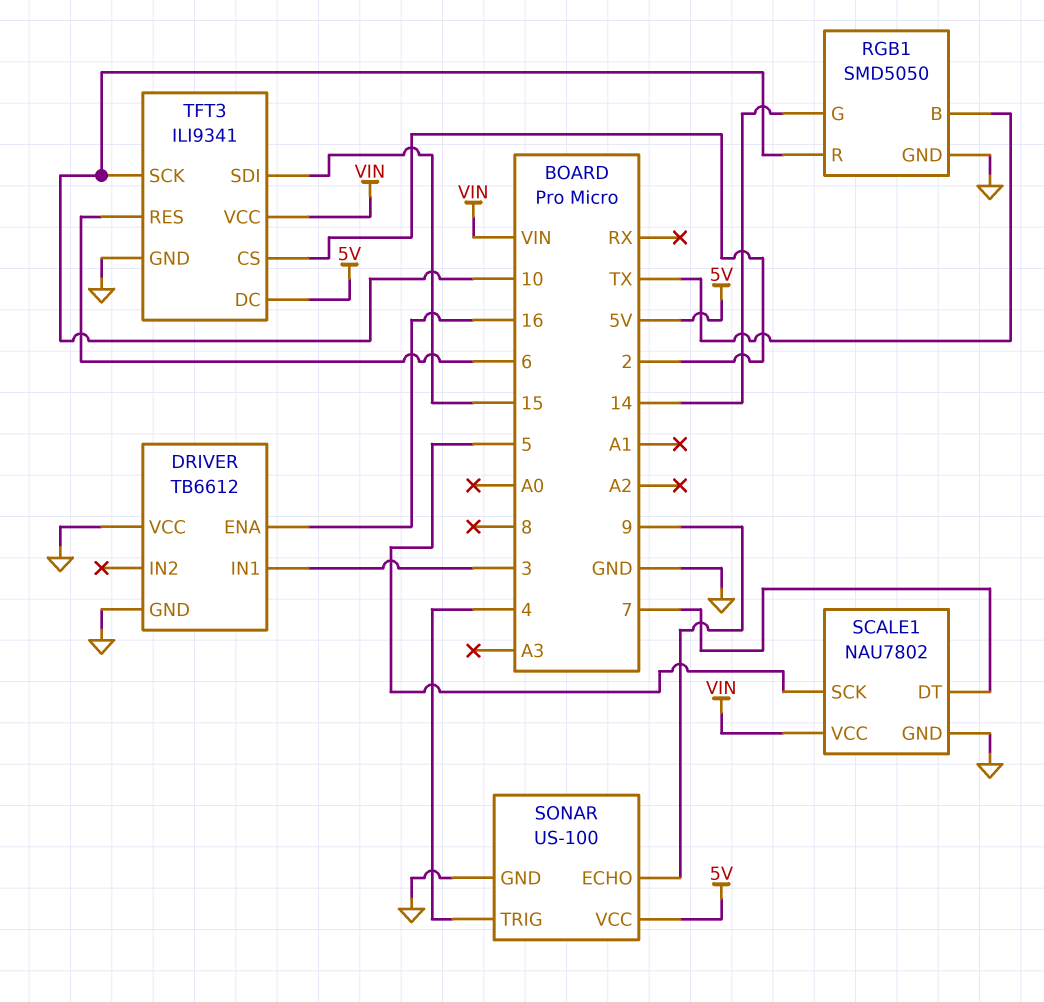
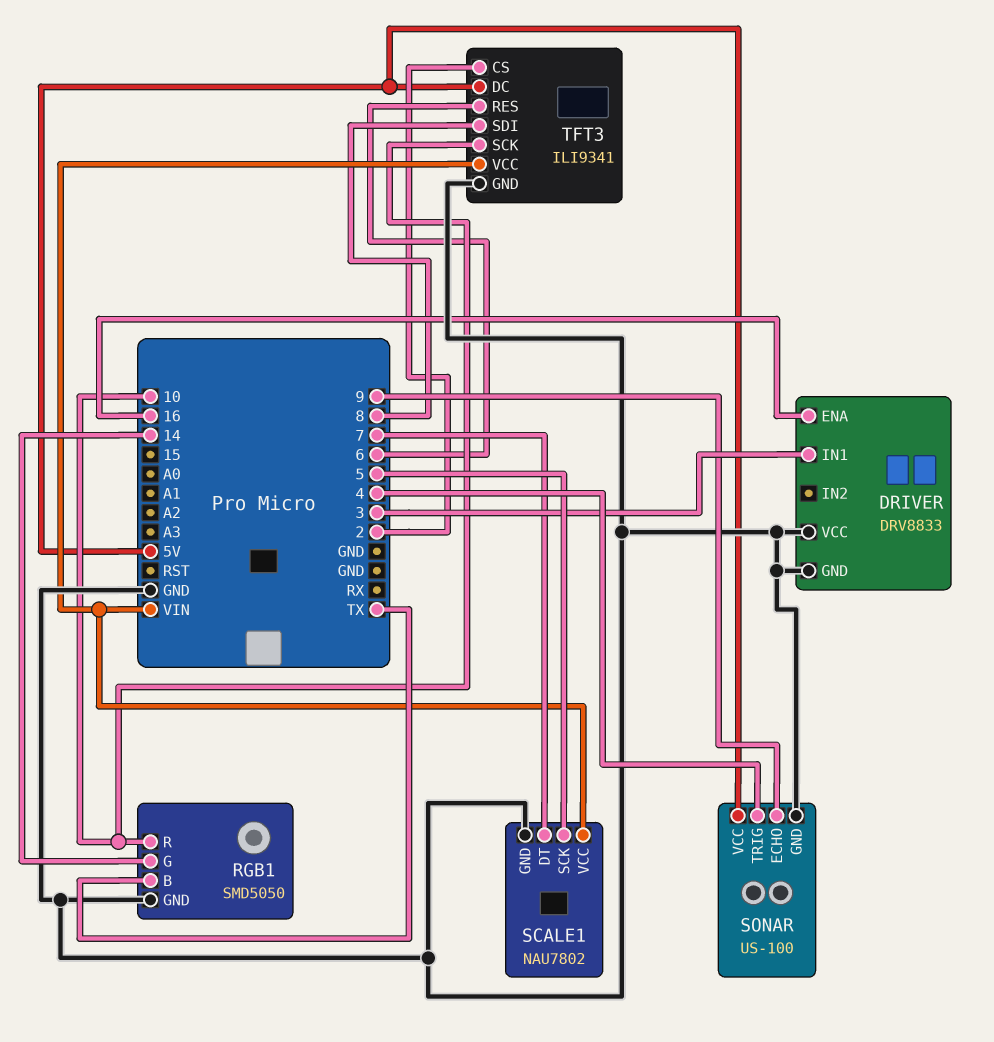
DRIVER: TB6612 -> DRV8833
TFT3 pin SDI: 15 -> 8

